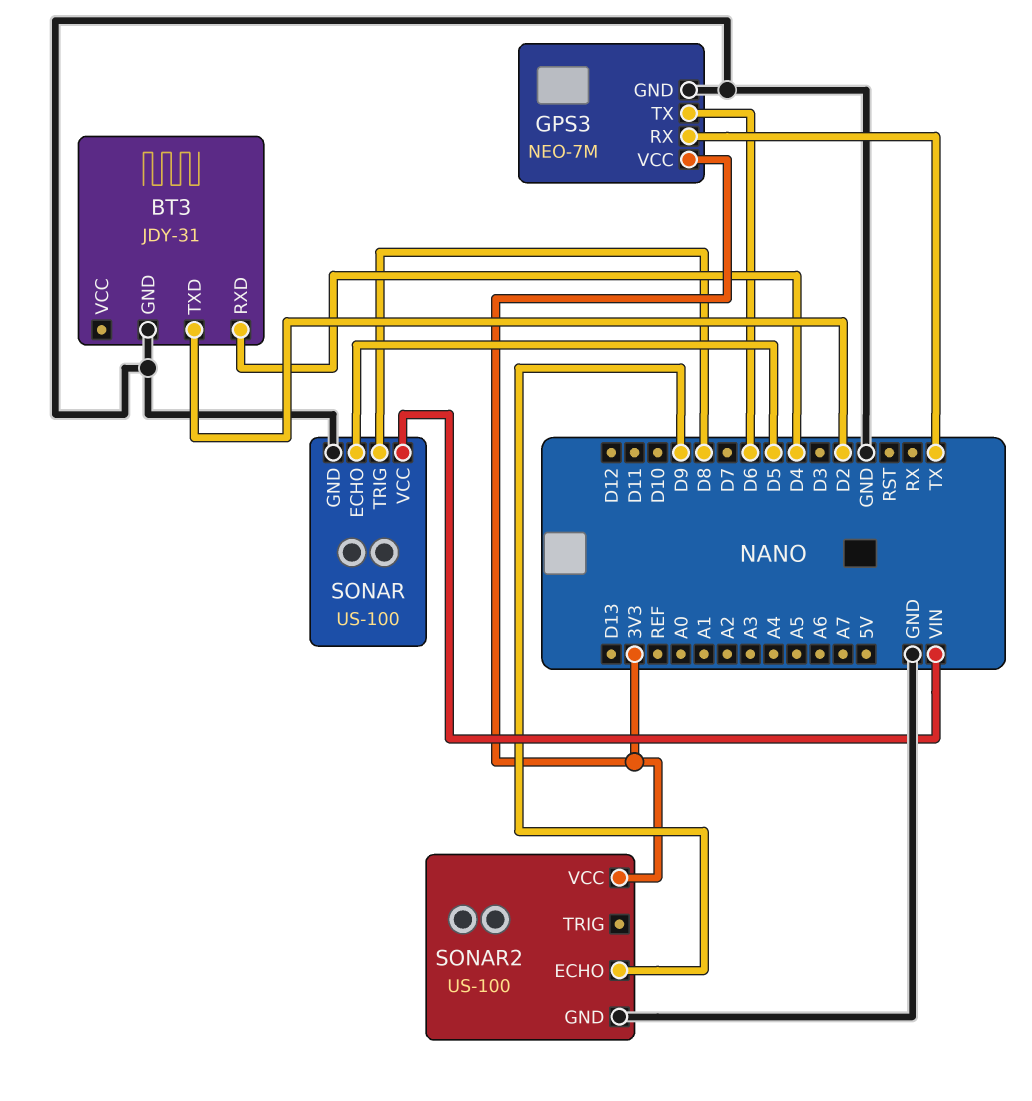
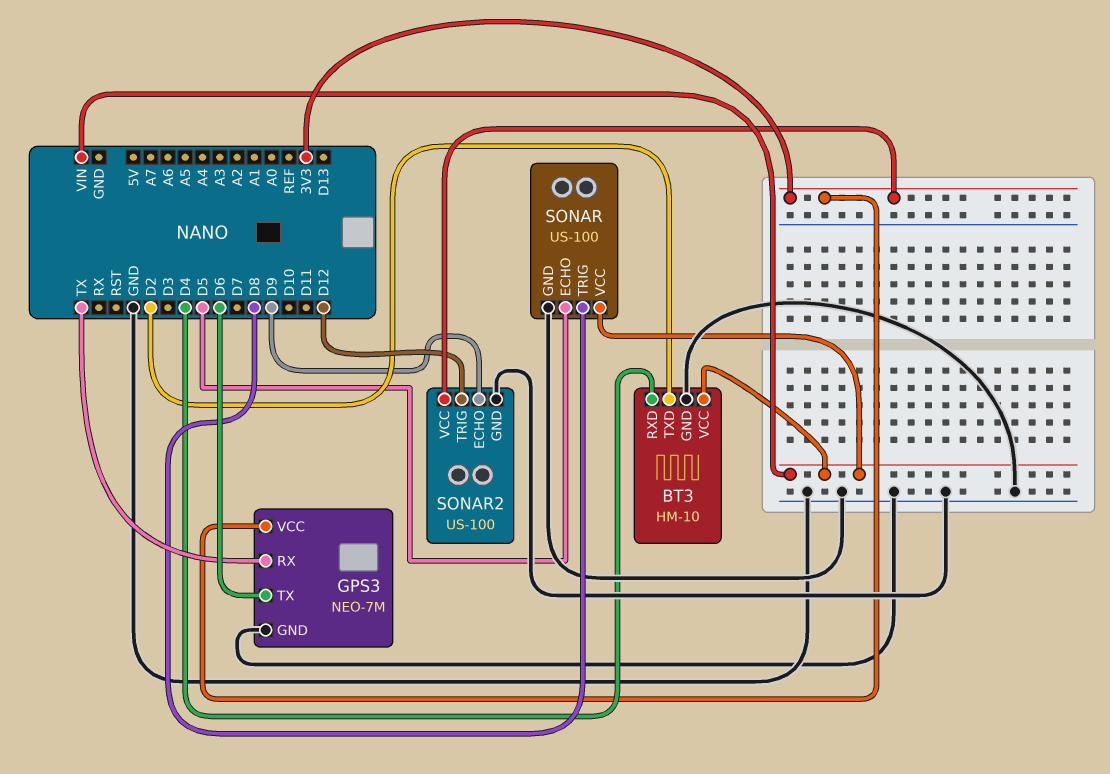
BT3: JDY-31 -> HM-10
BT3 pin VCC: none -> VIN
SONAR2 pin TRIG: none -> D12

